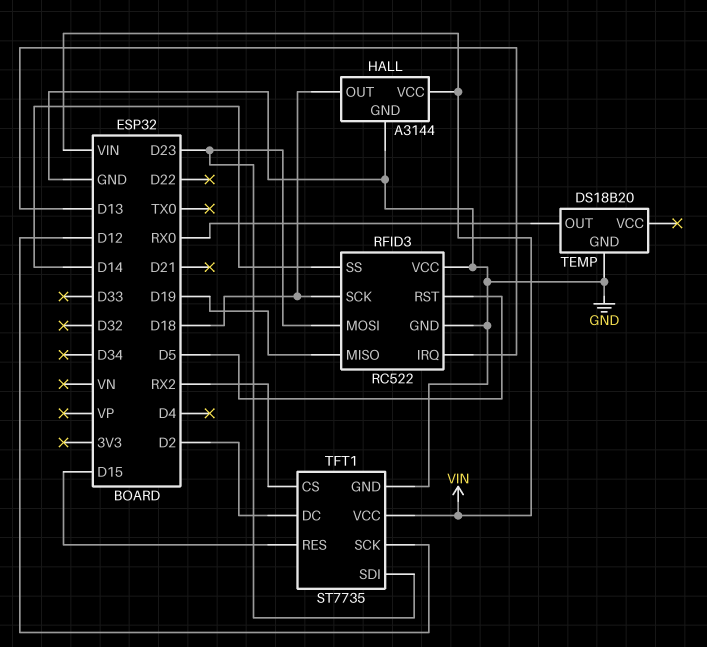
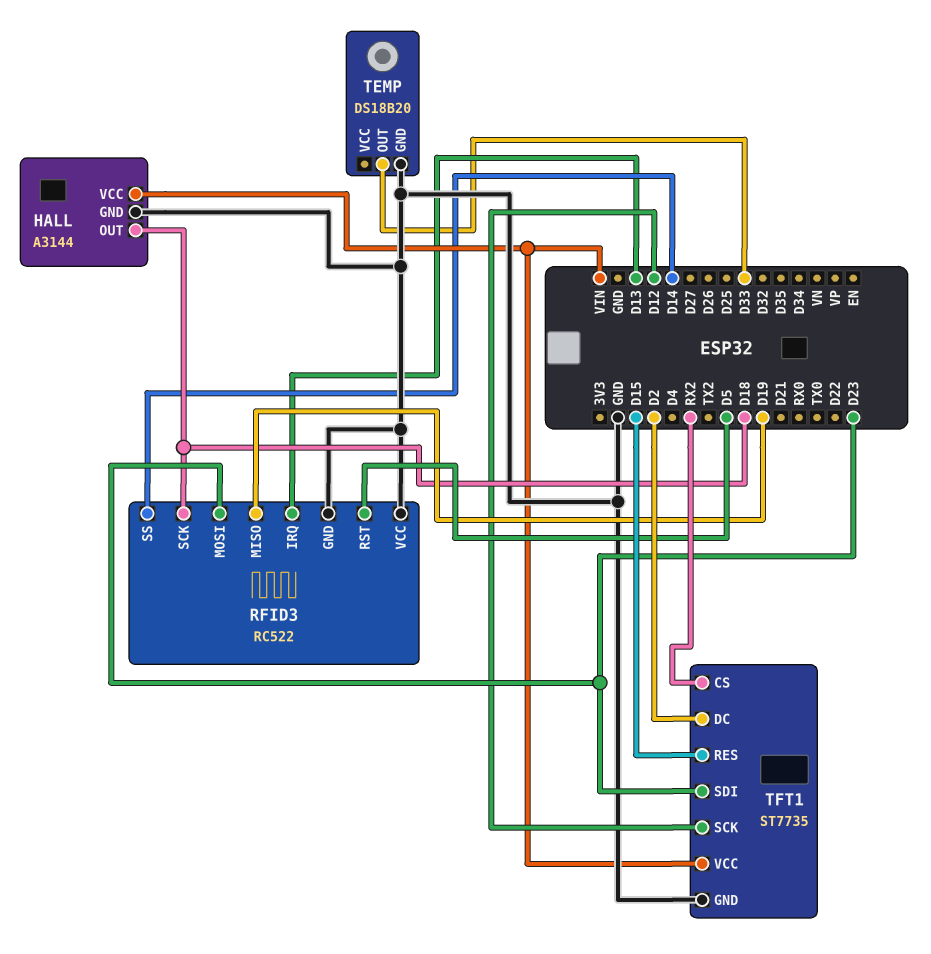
TEMP pin OUT: RX0 -> D33

